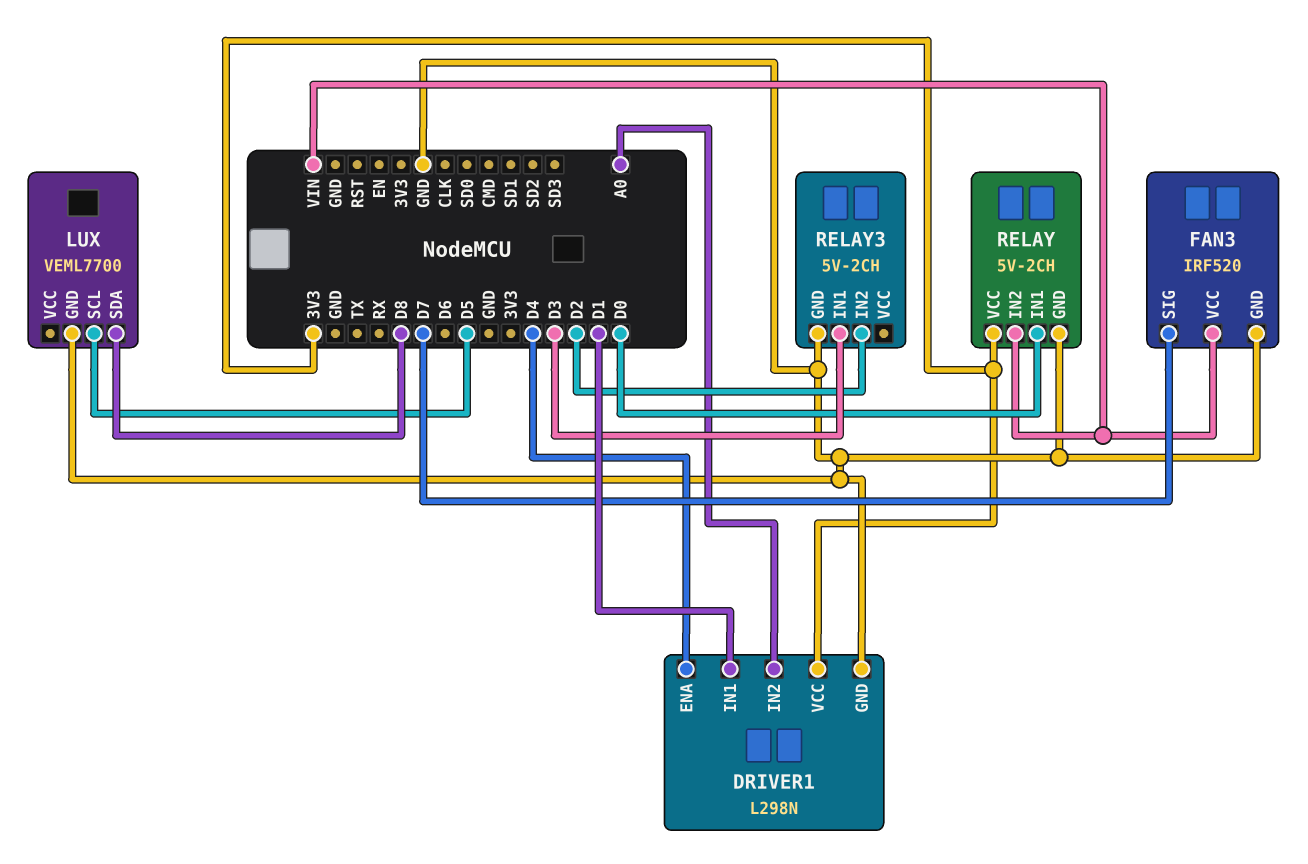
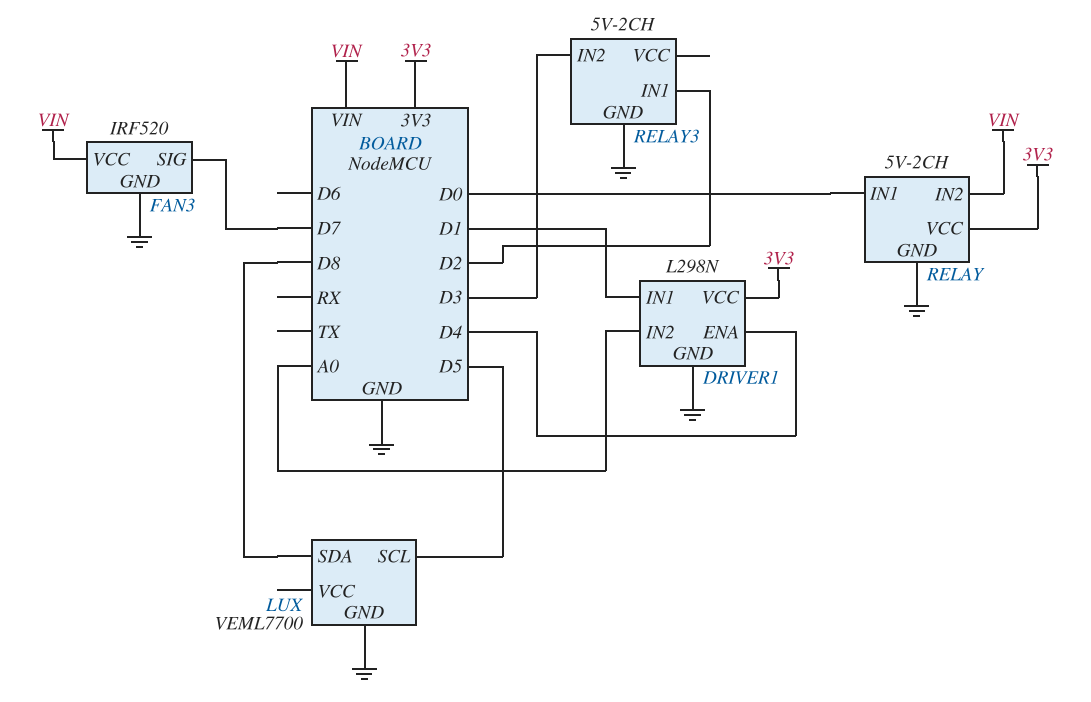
RELAY3 pin IN1: D3 -> D2
RELAY3 pin IN2: D2 -> D3

